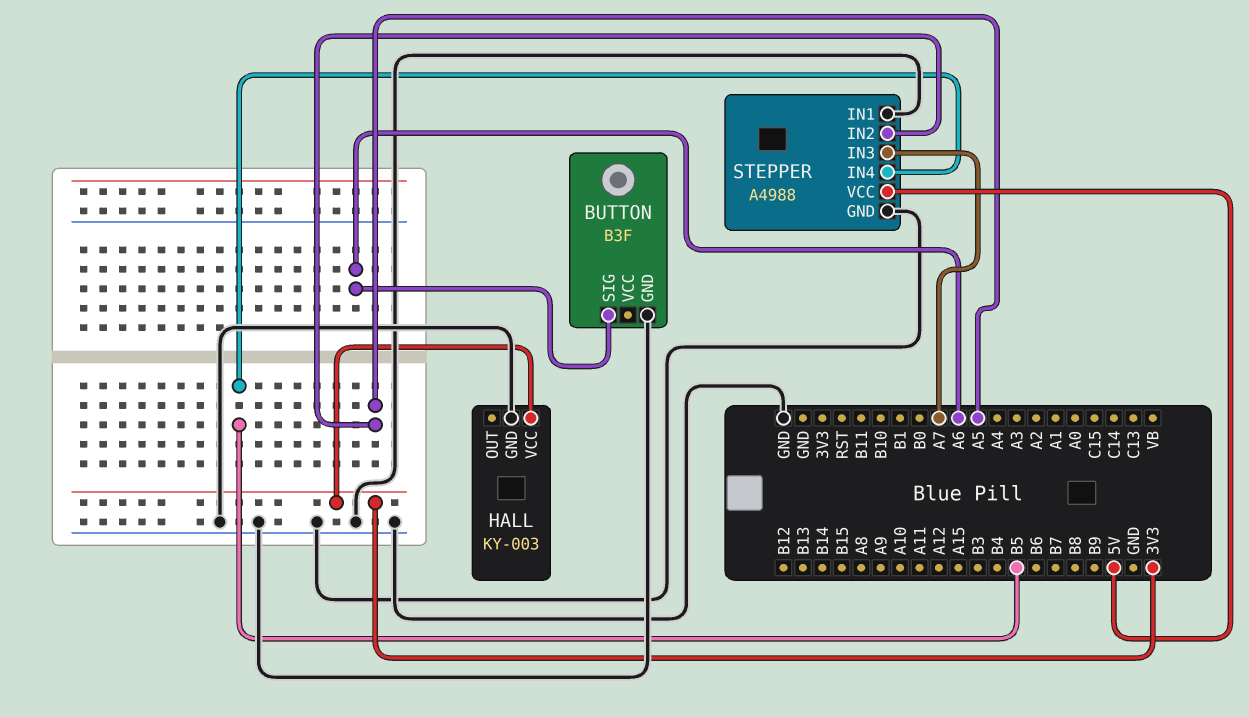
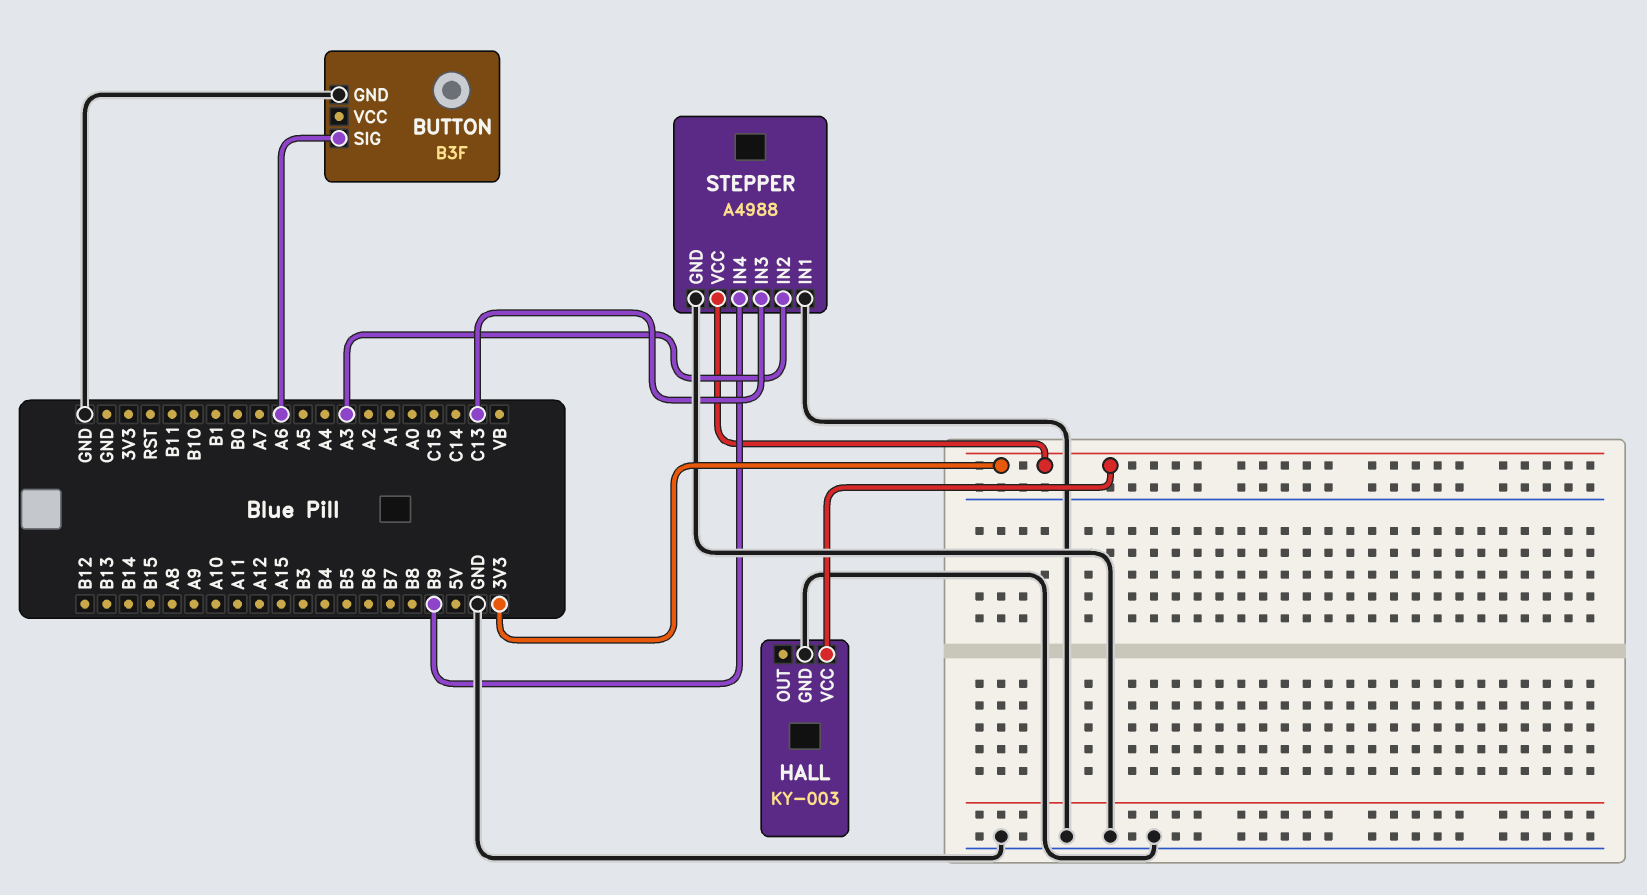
STEPPER pin IN2: A5 -> A3
STEPPER pin IN3: A7 -> C13
STEPPER pin IN4: B5 -> B9
STEPPER pin VCC: 5V -> 3V3

